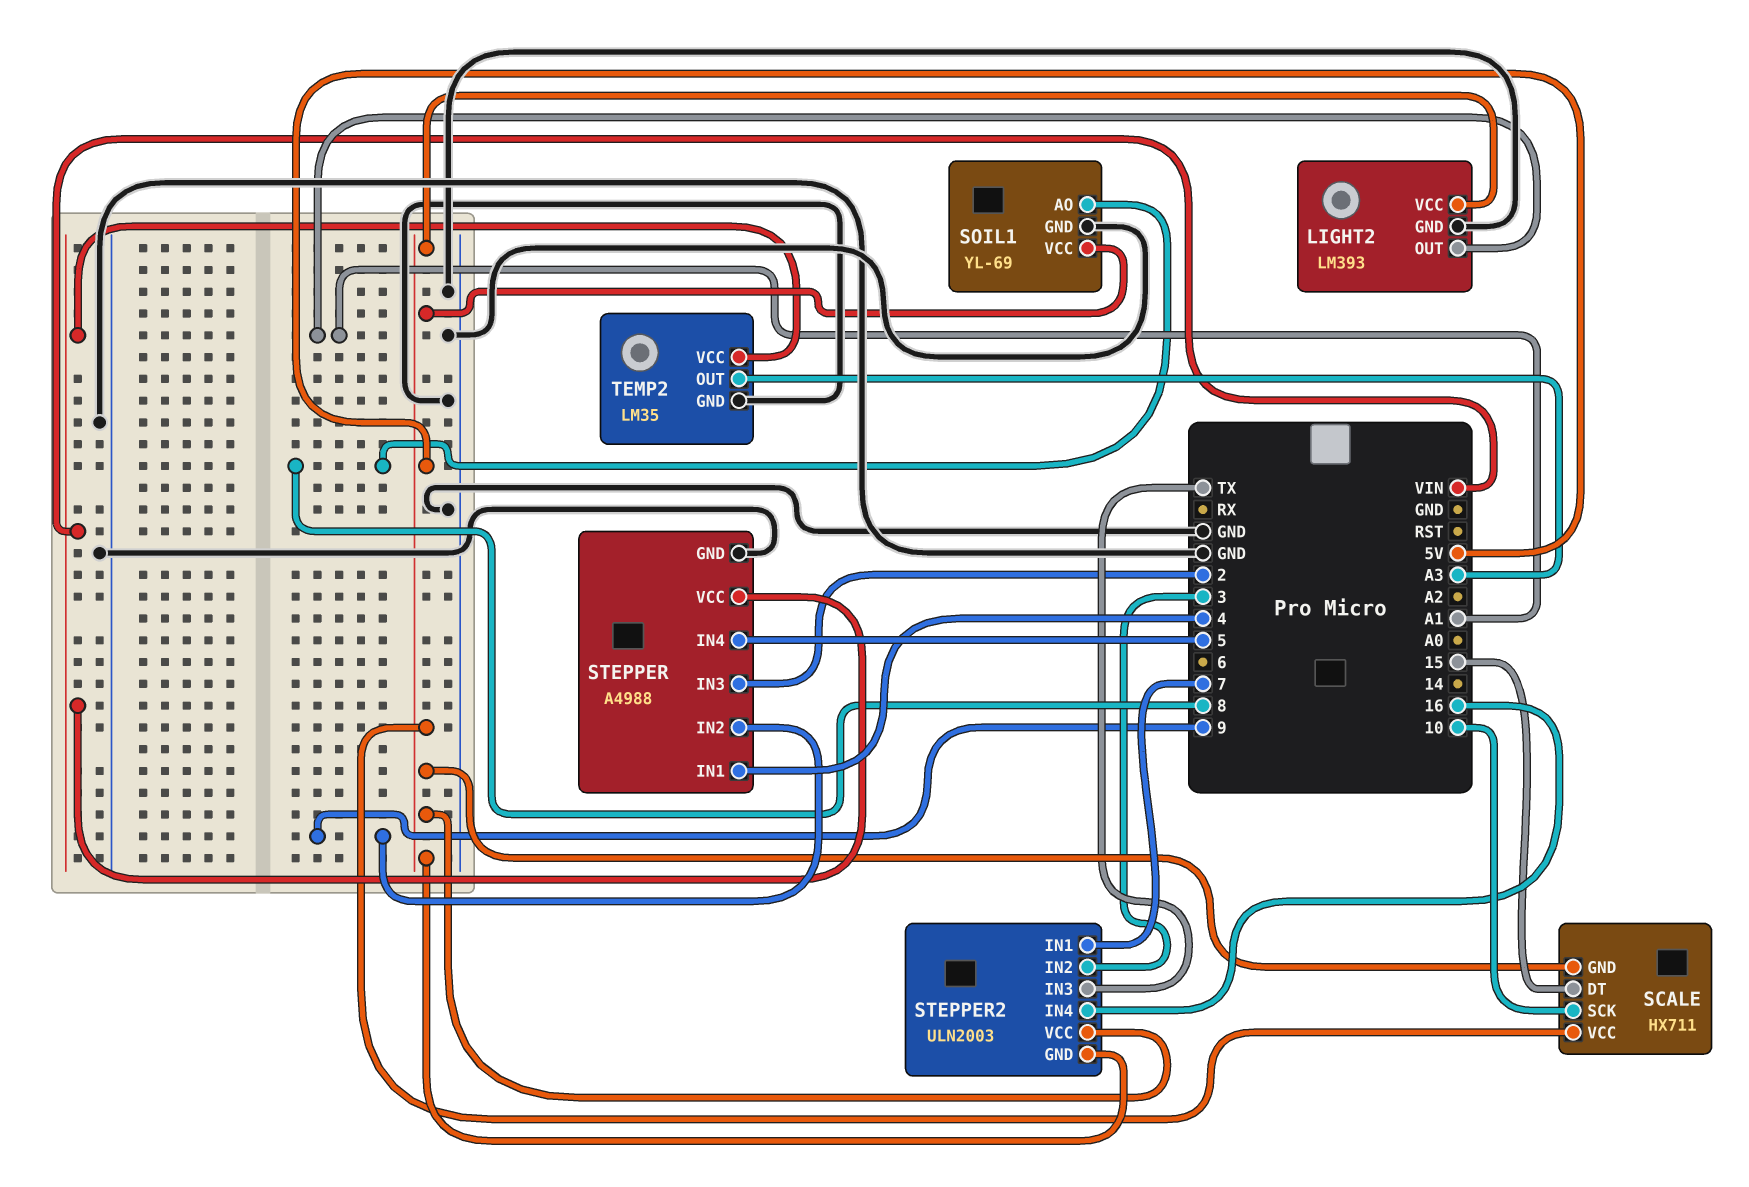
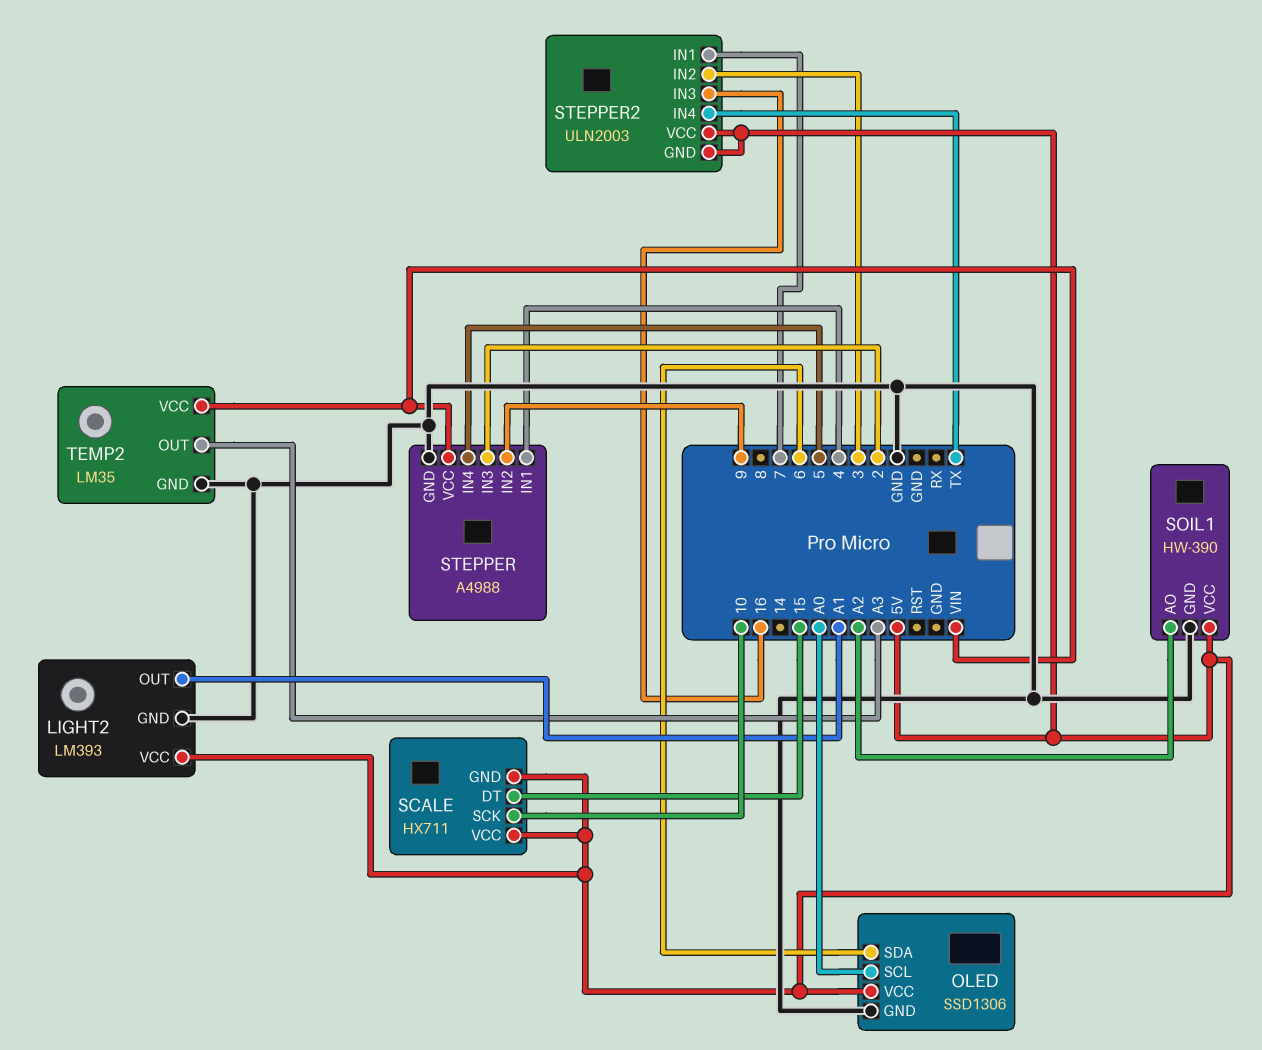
OLED: none -> SSD1306
OLED pin GND: none -> GND
OLED pin SCL: none -> A0
OLED pin SDA: none -> 6
OLED pin VCC: none -> 5V
SOIL1: YL-69 -> HW-390
SOIL1 pin AO: 8 -> A2
STEPPER2 pin IN3: TX -> 16
STEPPER2 pin IN4: 16 -> TX

